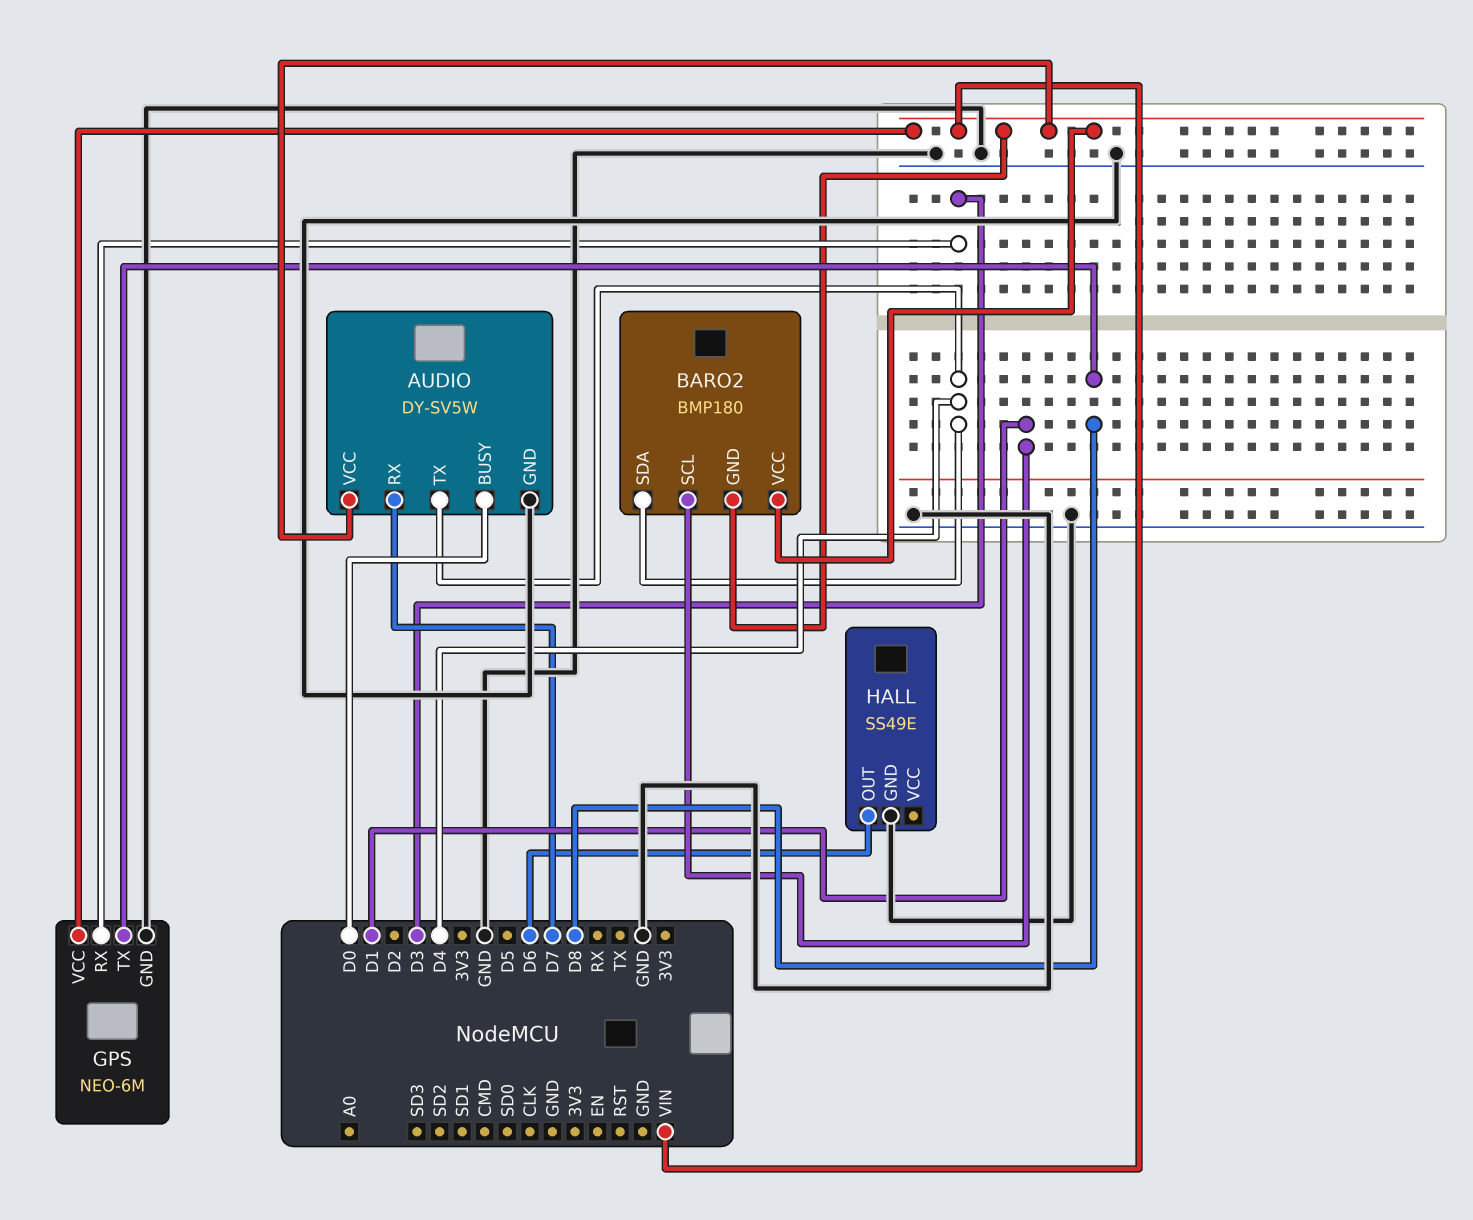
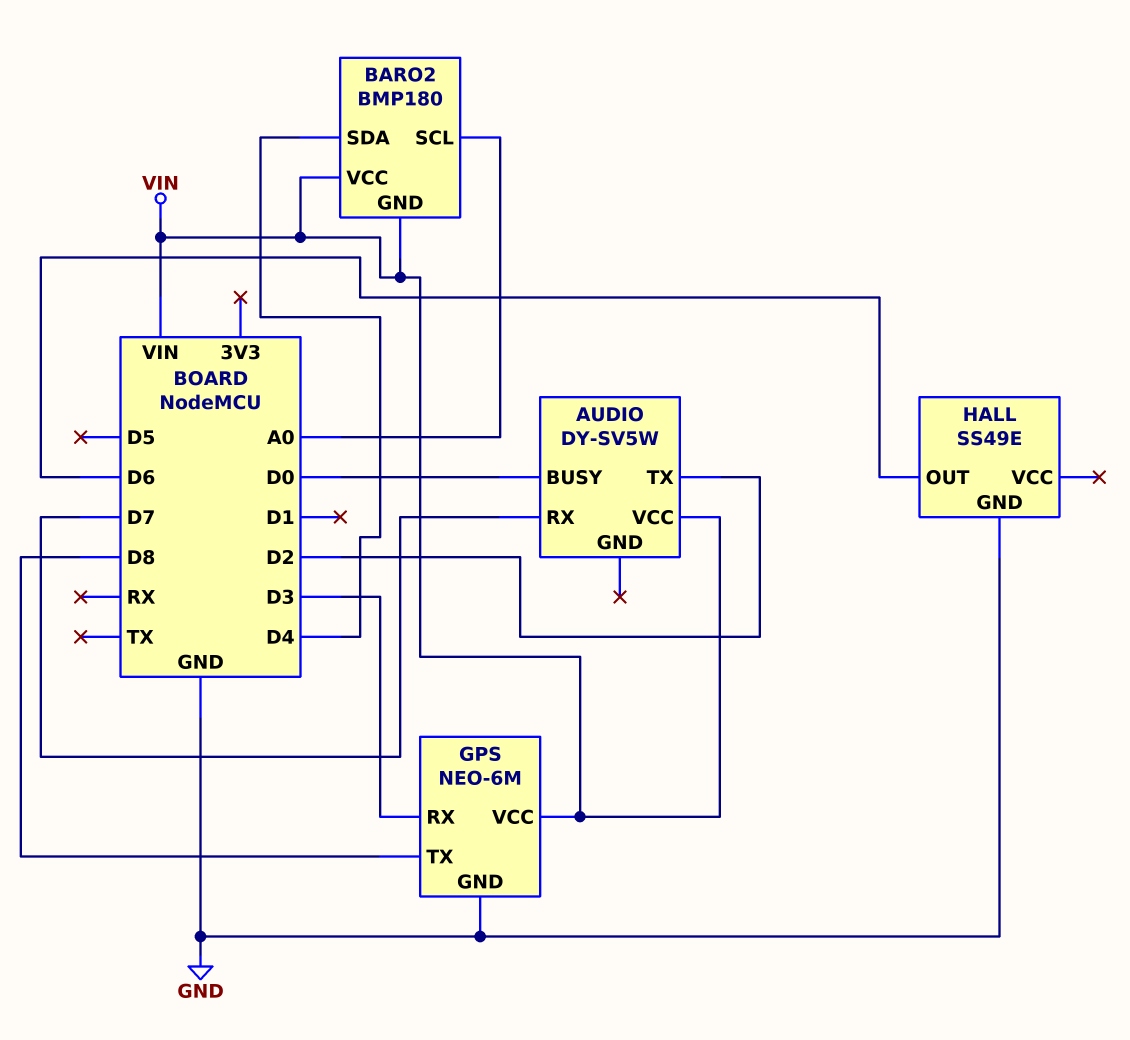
AUDIO pin GND: GND -> none
AUDIO pin TX: D4 -> D2
BARO2 pin SCL: D1 -> A0

